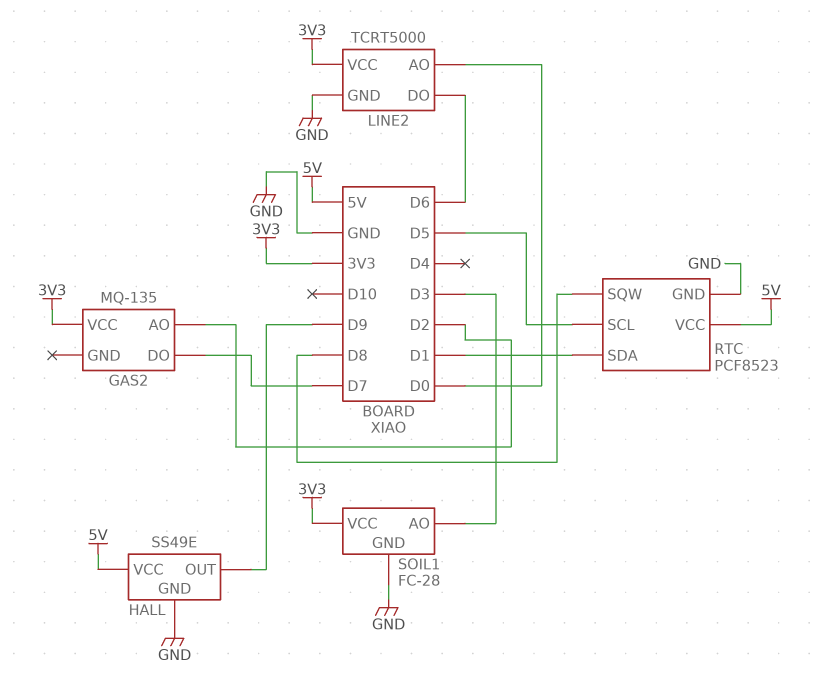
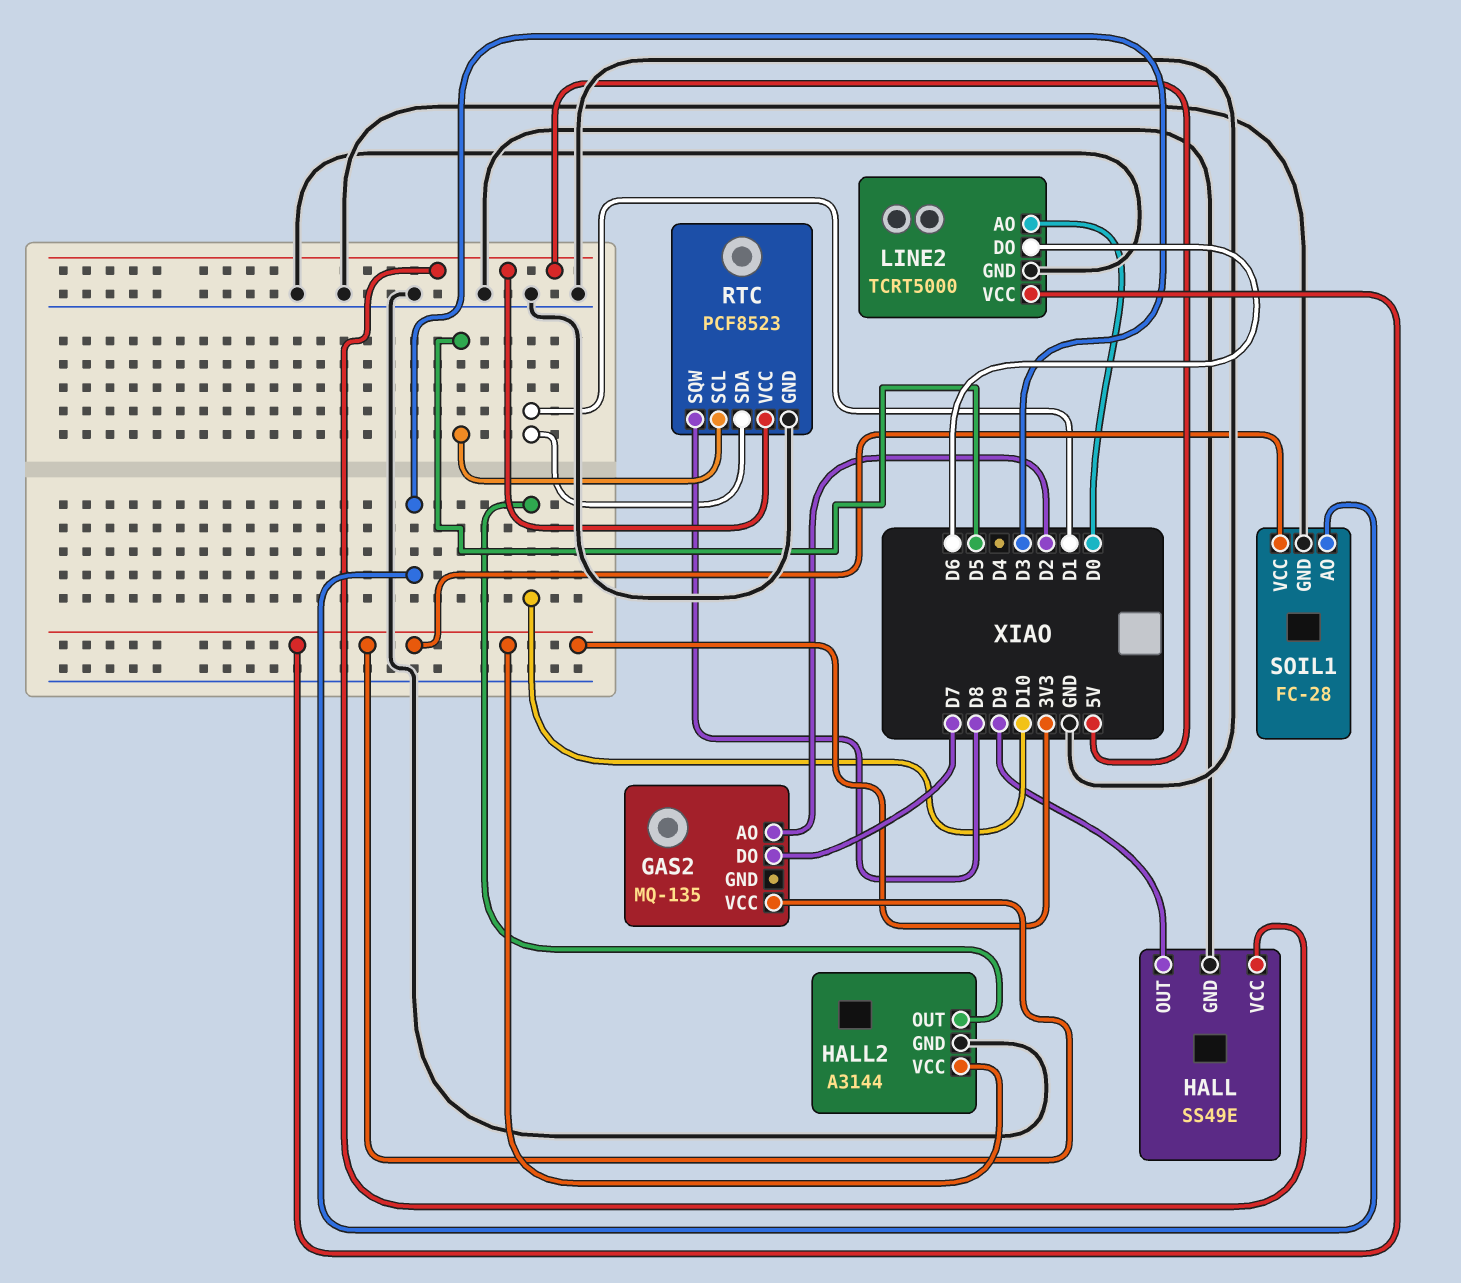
HALL2: none -> A3144
HALL2 pin GND: none -> GND
HALL2 pin OUT: none -> D10
HALL2 pin VCC: none -> 3V3

